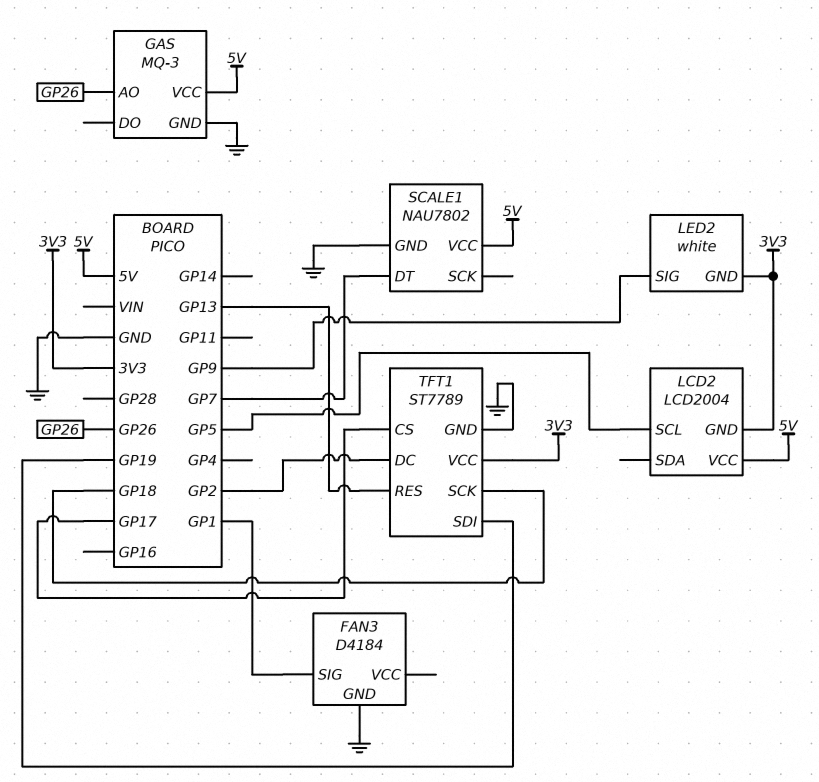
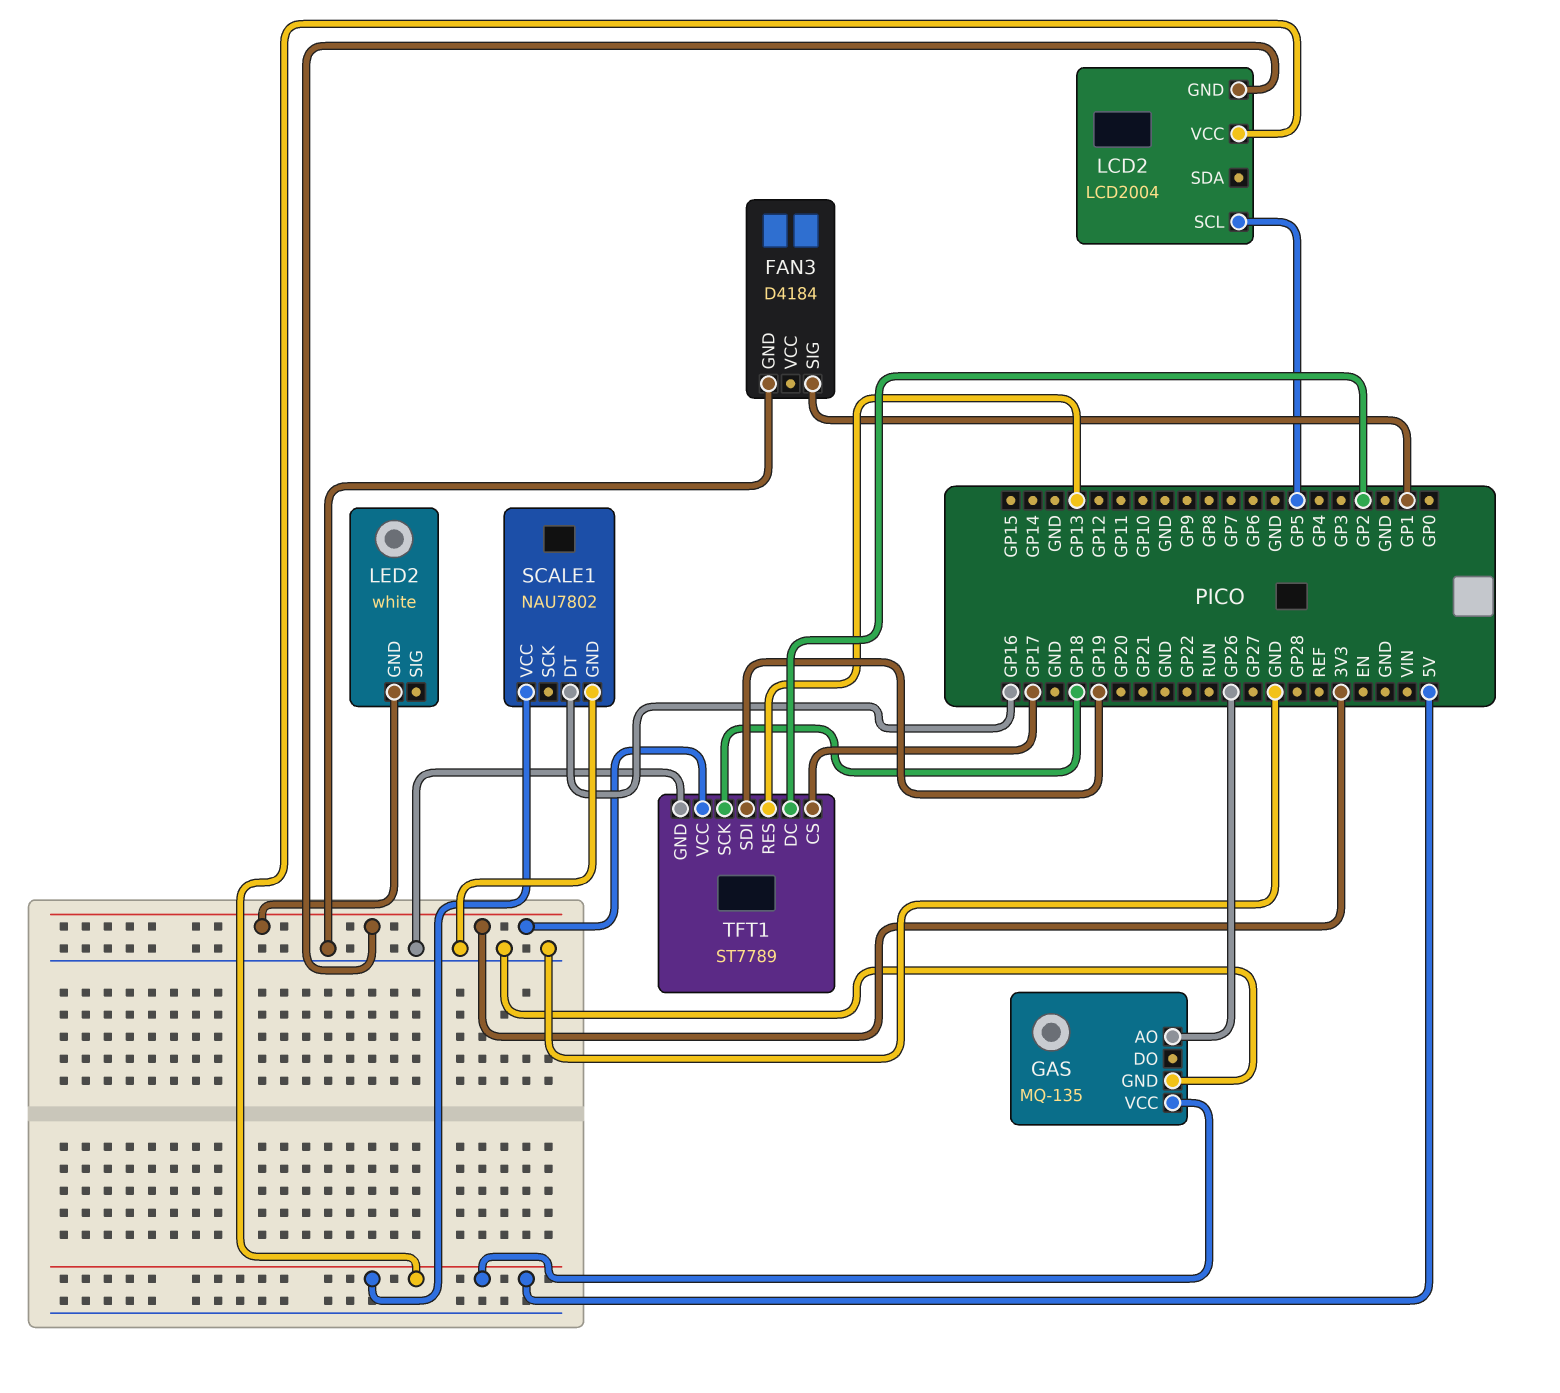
GAS: MQ-3 -> MQ-135
LED2 pin SIG: GP9 -> none
SCALE1 pin DT: GP7 -> GP16

